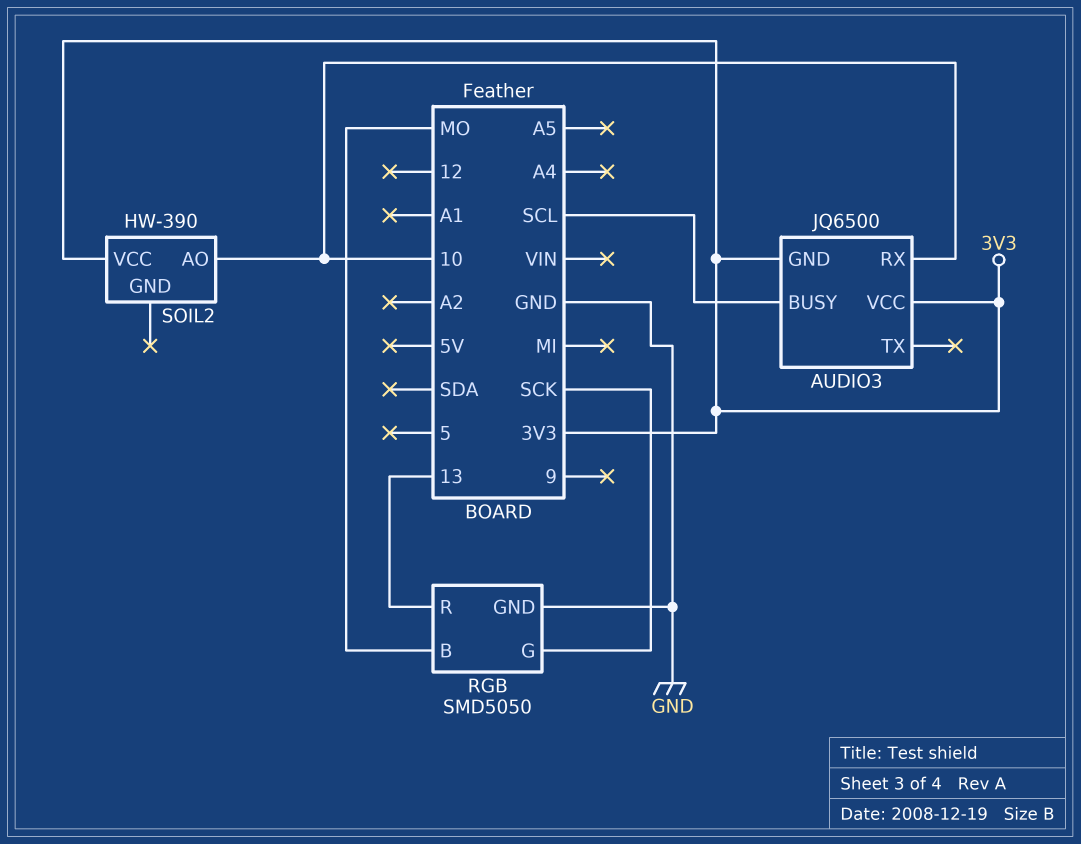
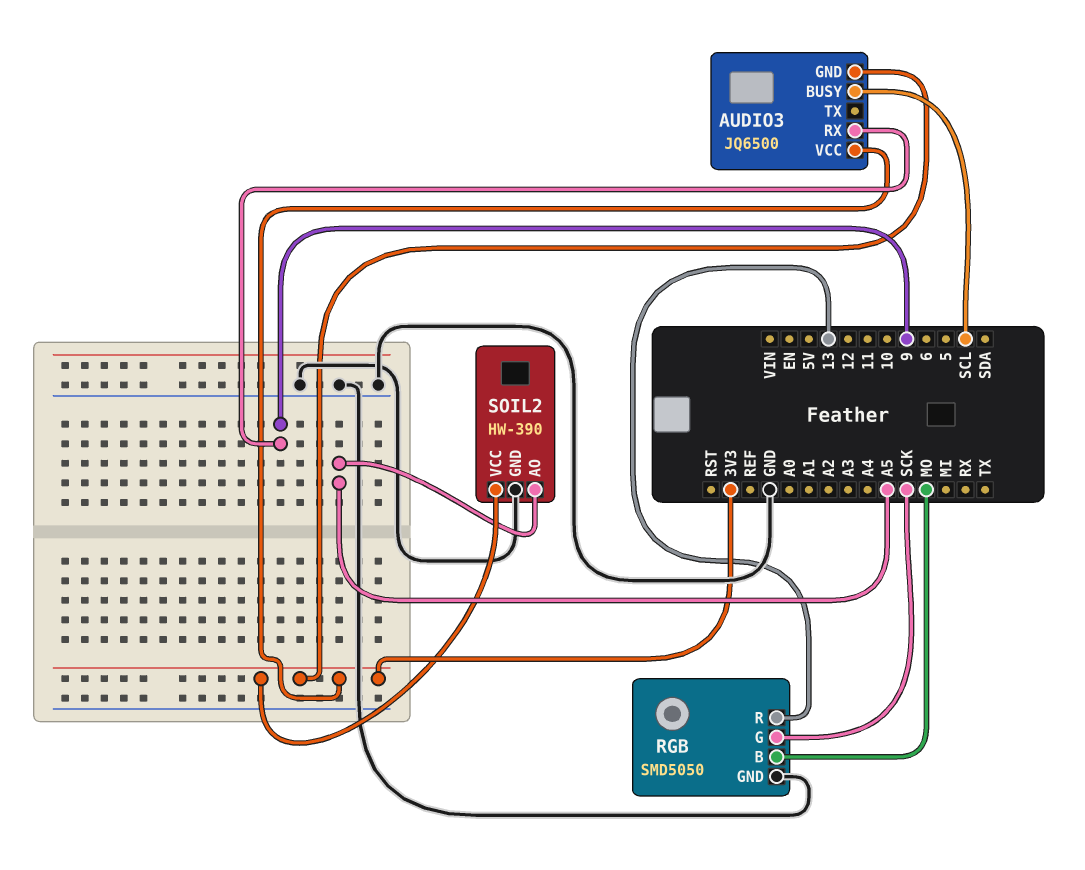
AUDIO3 pin RX: 10 -> 9
SOIL2 pin AO: 10 -> A5
SOIL2 pin GND: none -> GND

